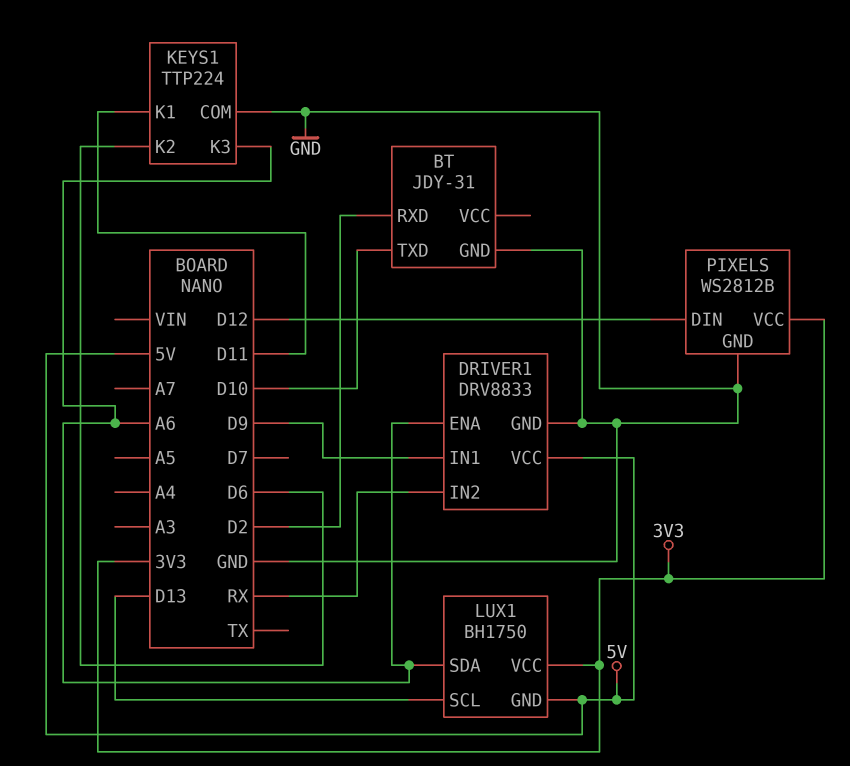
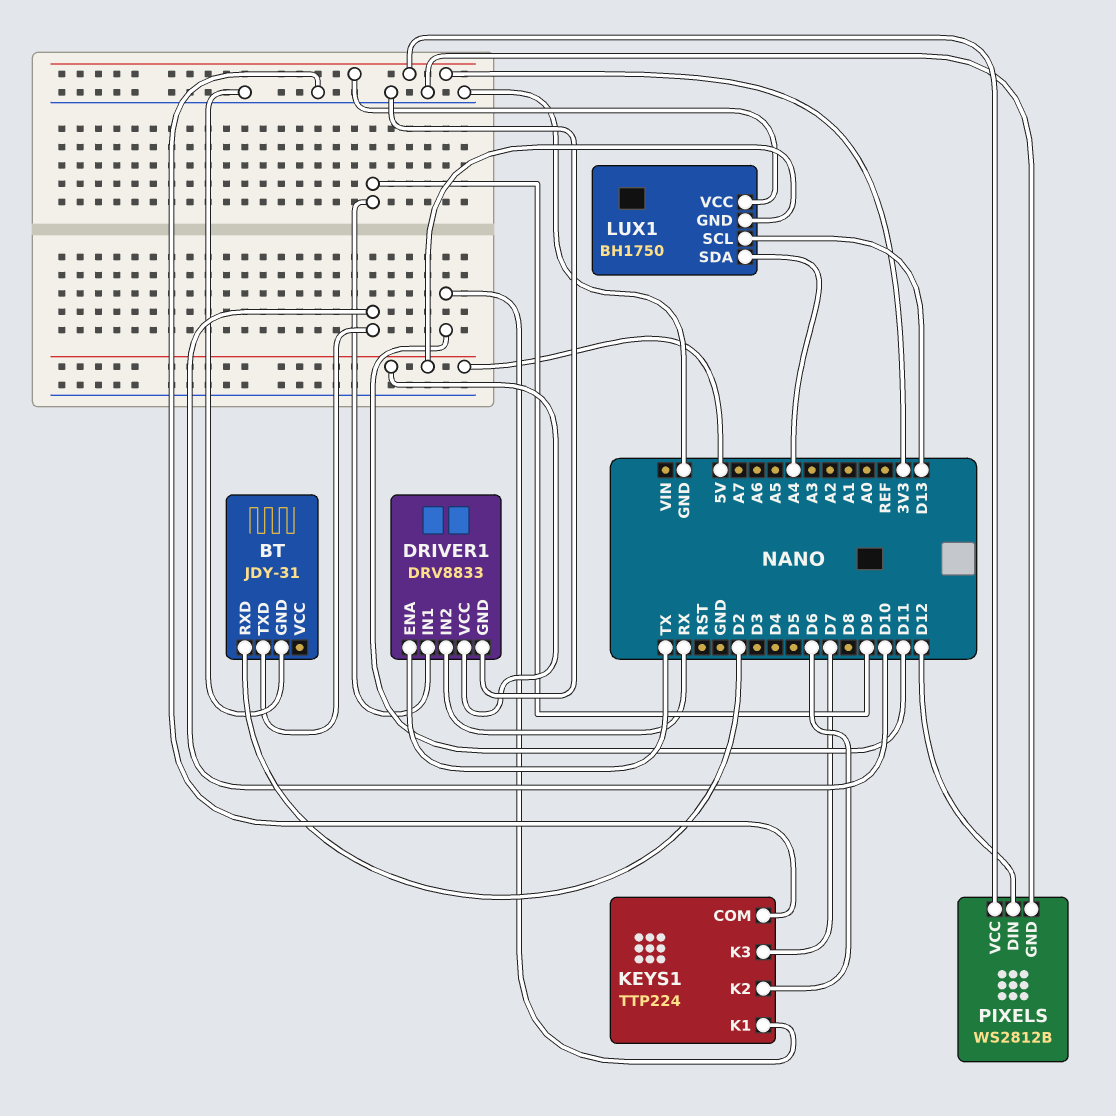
DRIVER1 pin ENA: A6 -> TX
KEYS1 pin K3: A6 -> D7
LUX1 pin SDA: A6 -> A4

